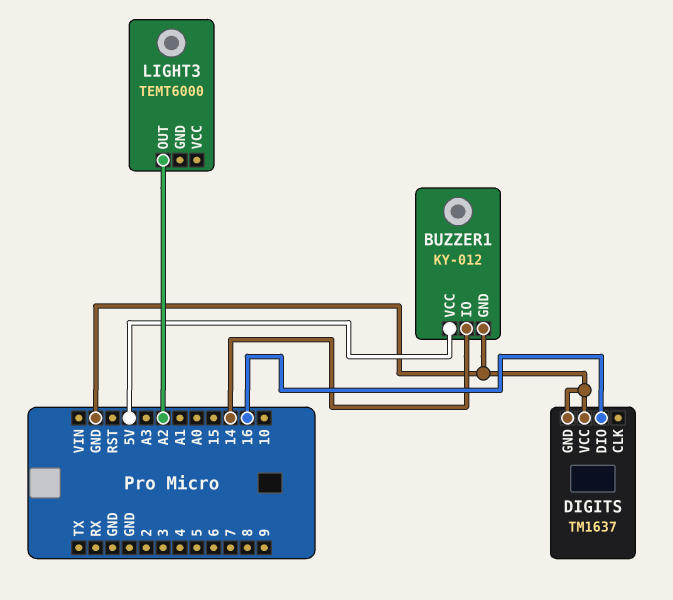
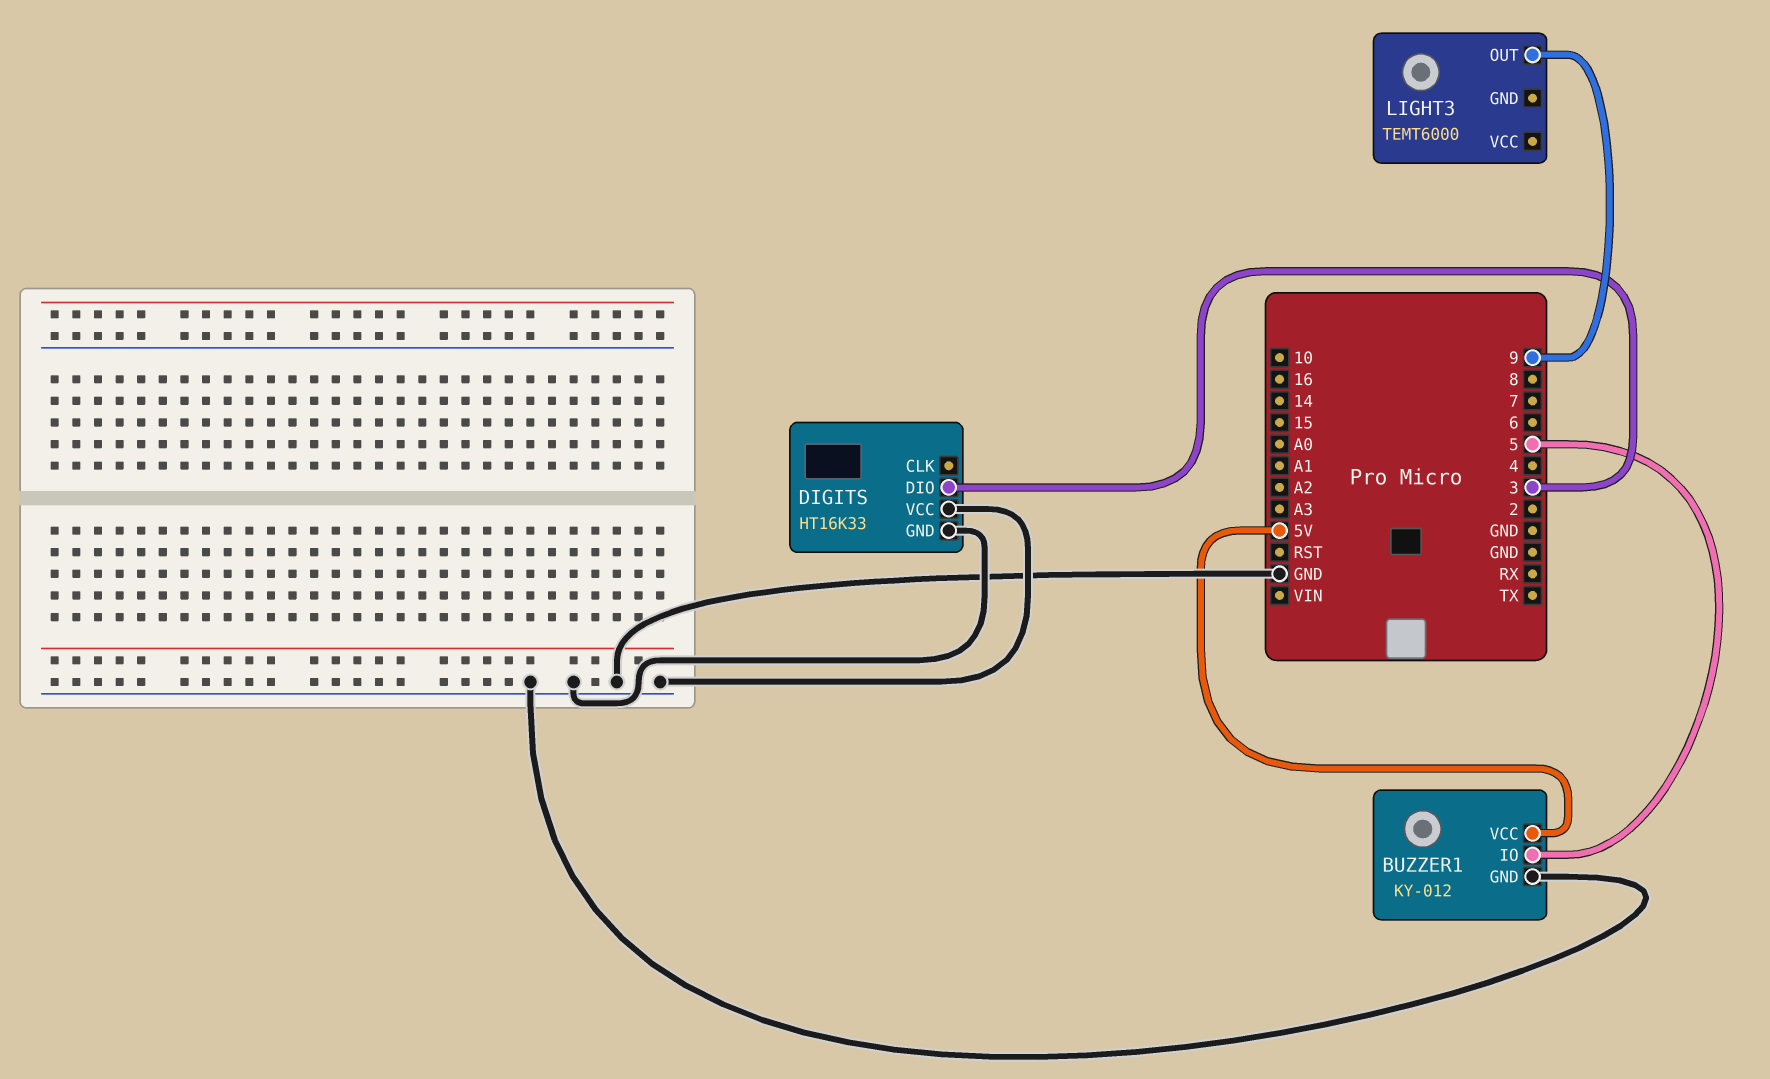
BUZZER1 pin IO: 14 -> 5
DIGITS: TM1637 -> HT16K33
DIGITS pin DIO: 16 -> 3
LIGHT3 pin OUT: A2 -> 9

